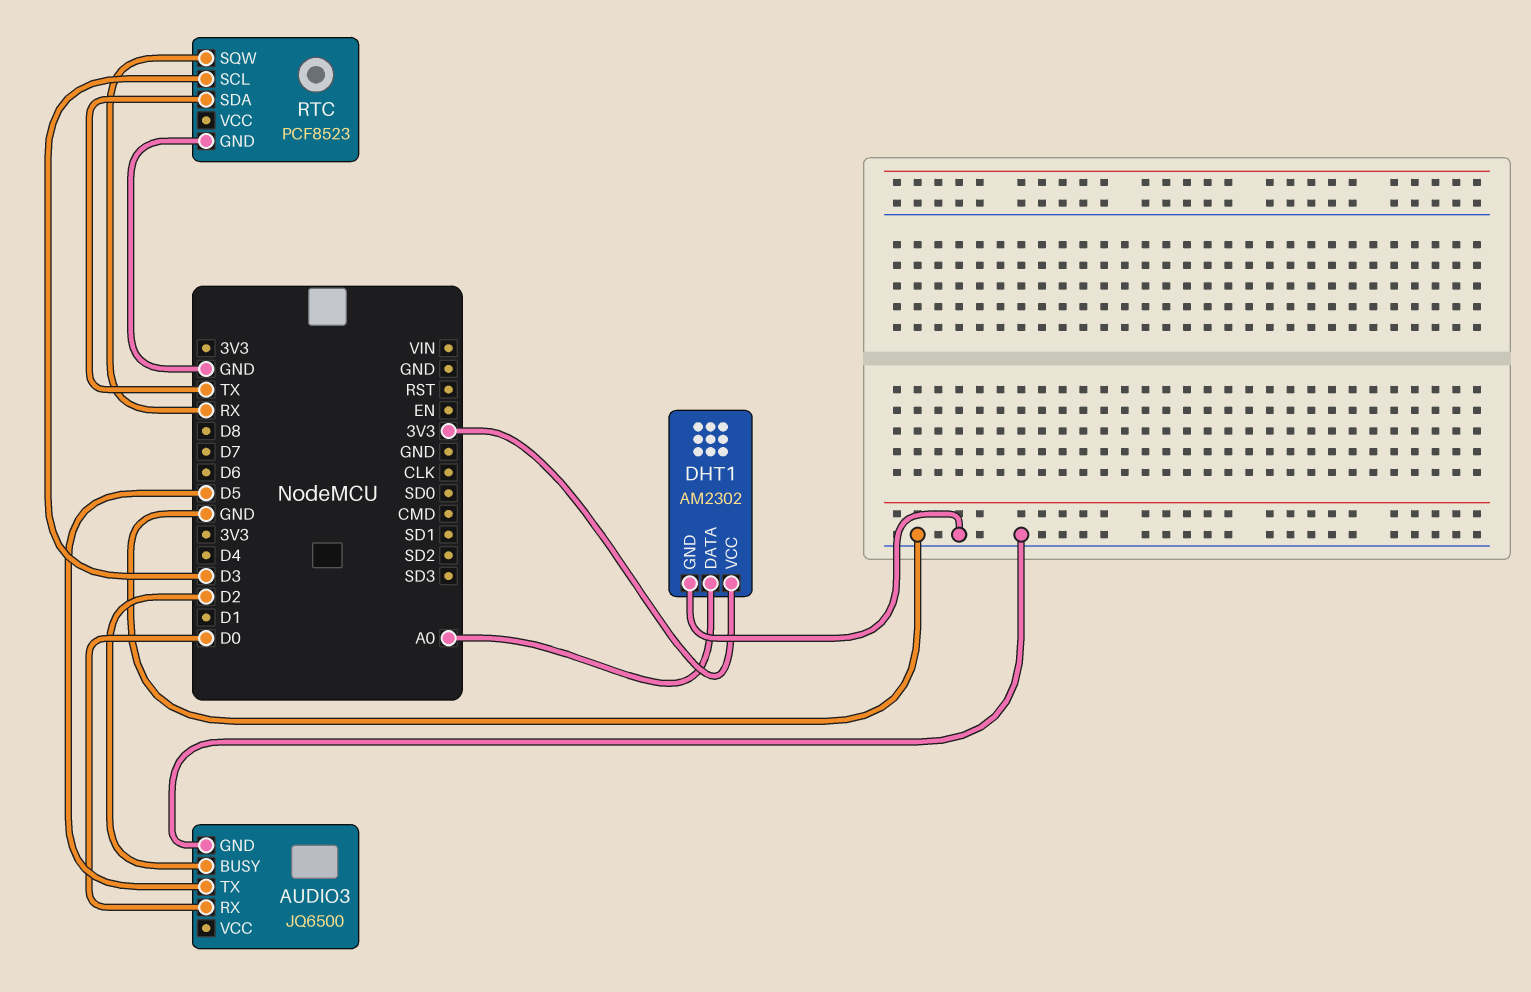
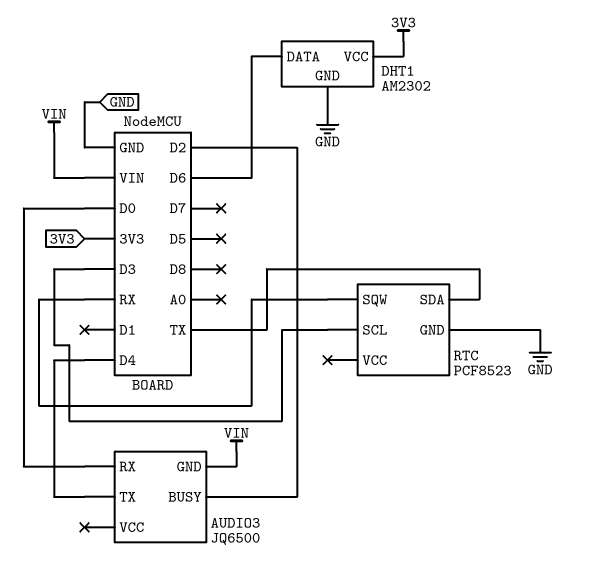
AUDIO3 pin GND: GND -> VIN
AUDIO3 pin TX: D5 -> D4
DHT1 pin DATA: A0 -> D6

